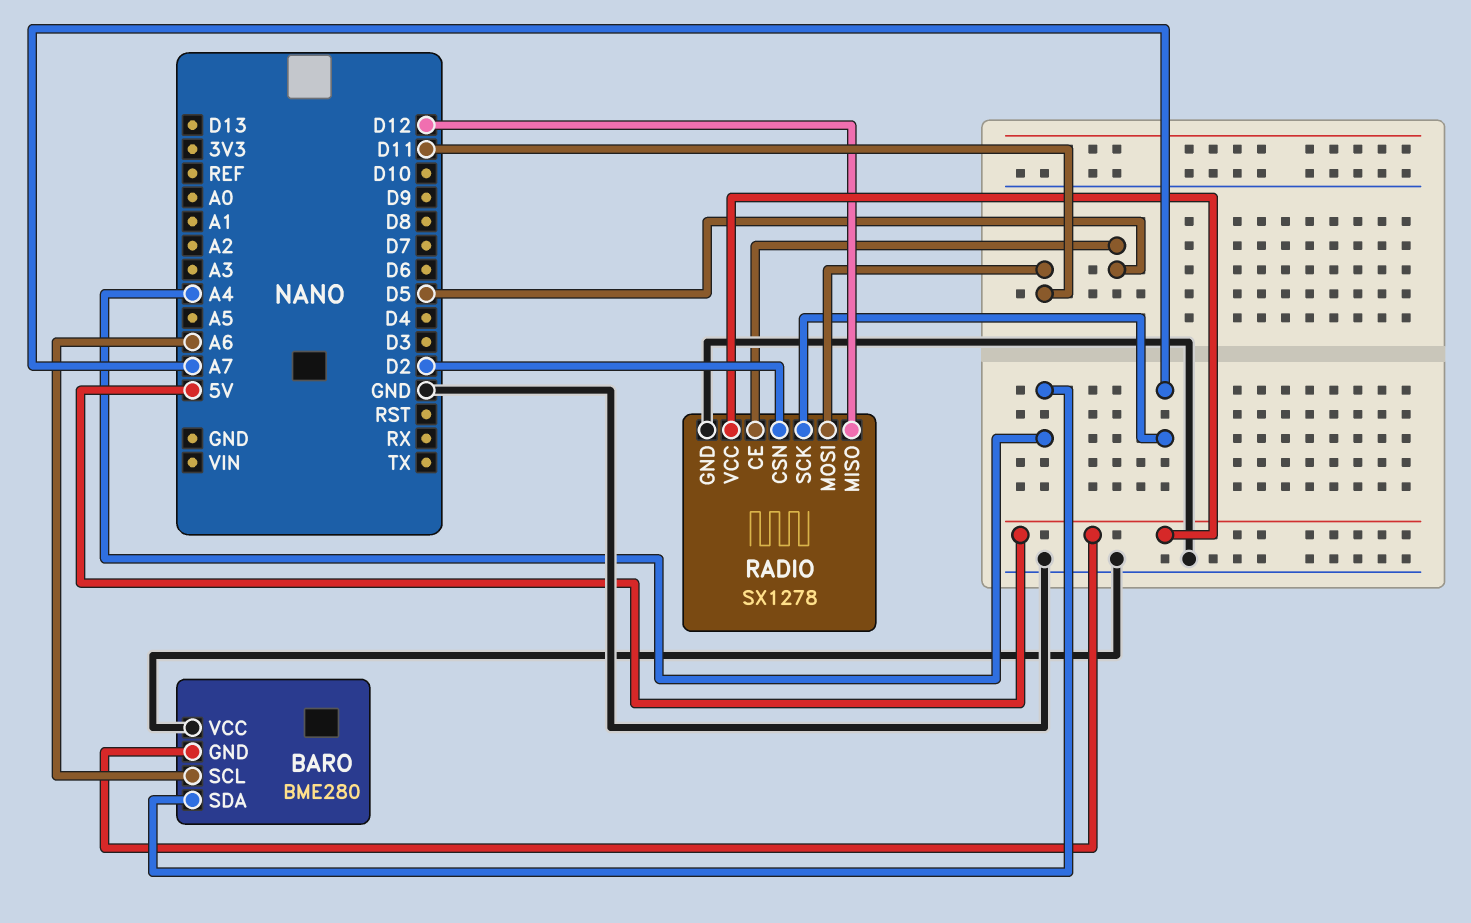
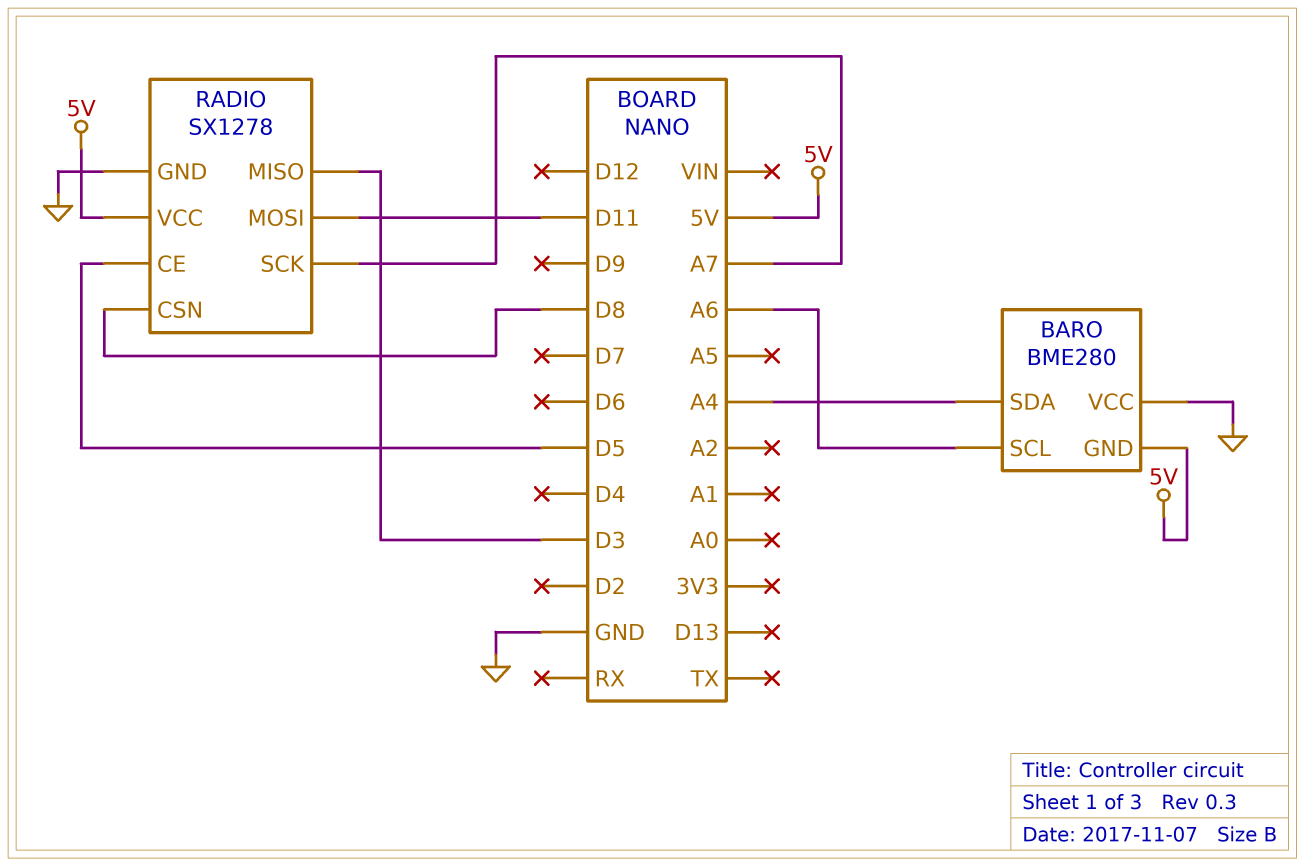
RADIO pin CSN: D2 -> D8
RADIO pin MISO: D12 -> D3

